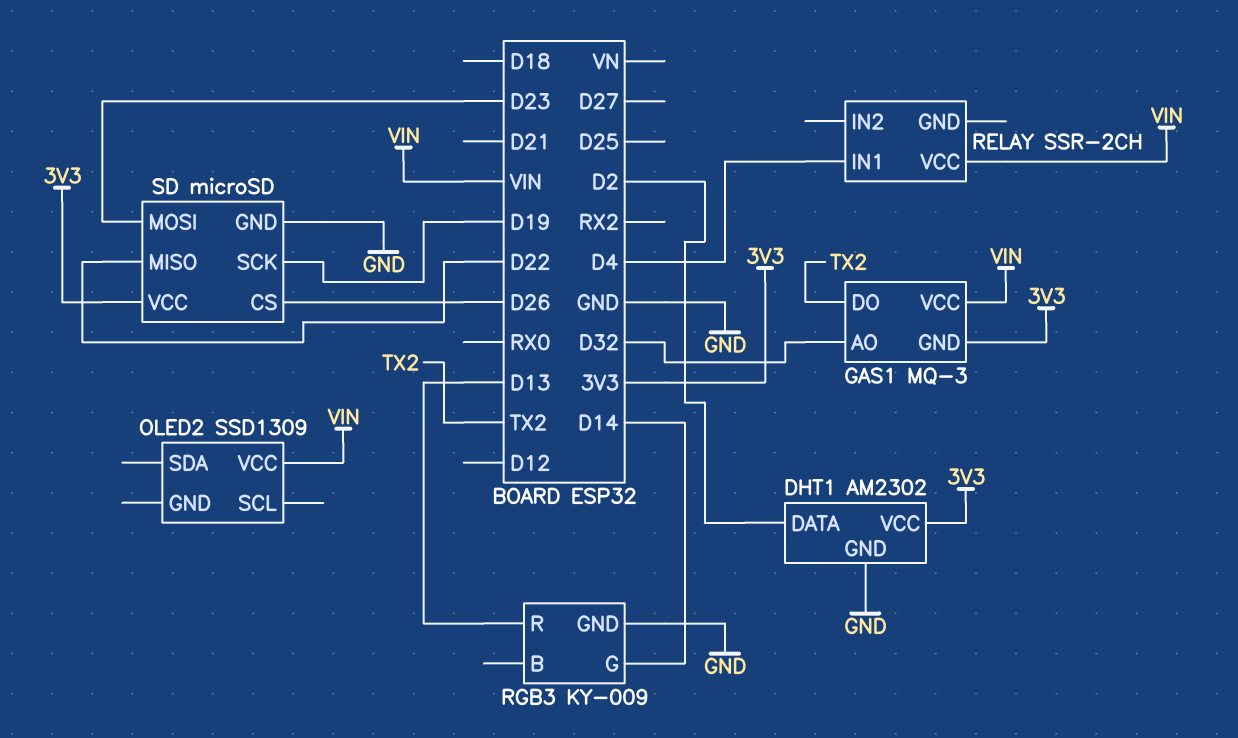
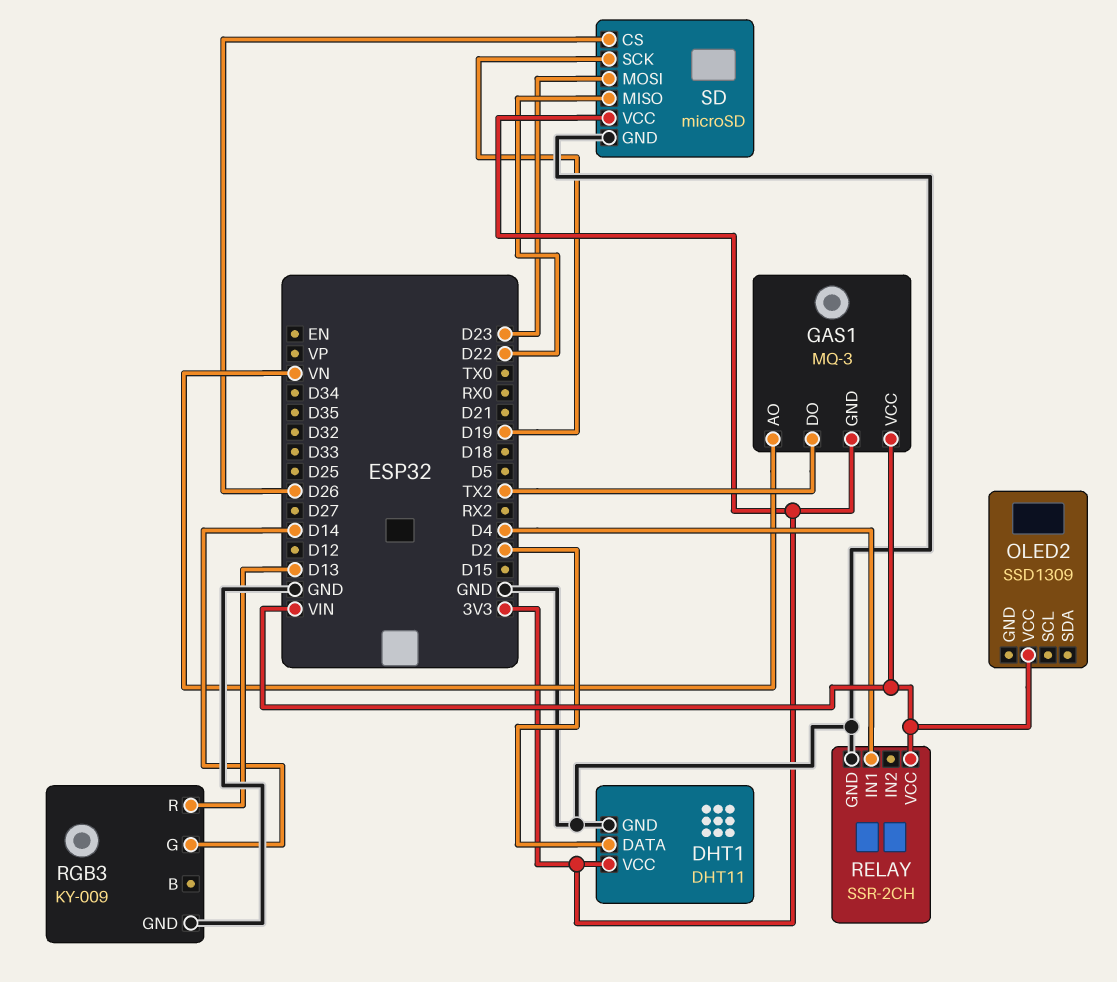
DHT1: AM2302 -> DHT11
GAS1 pin AO: D32 -> VN
RELAY pin GND: none -> GND

